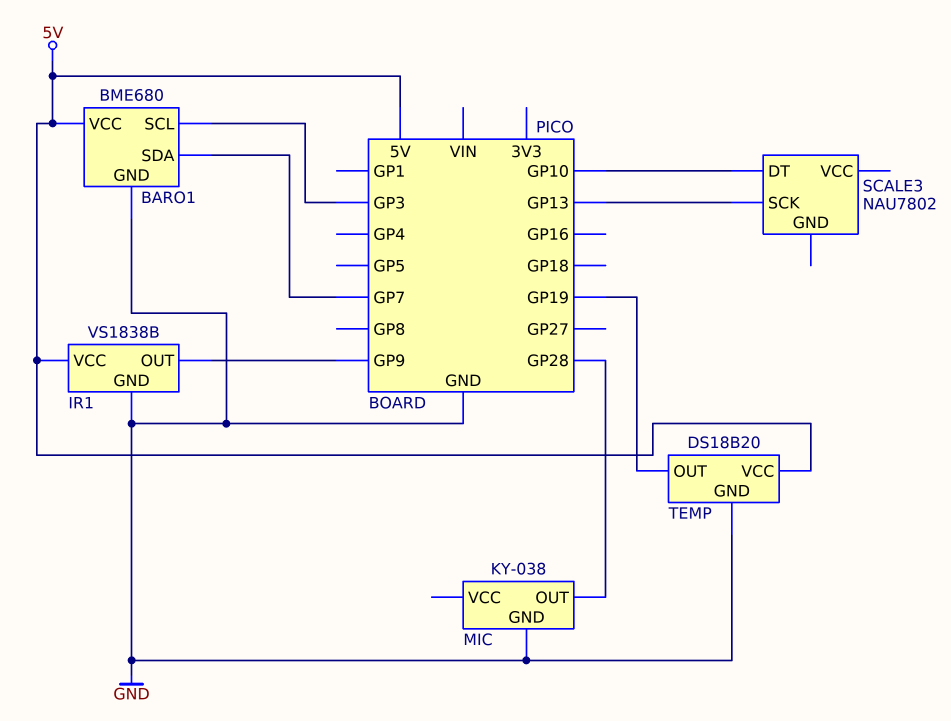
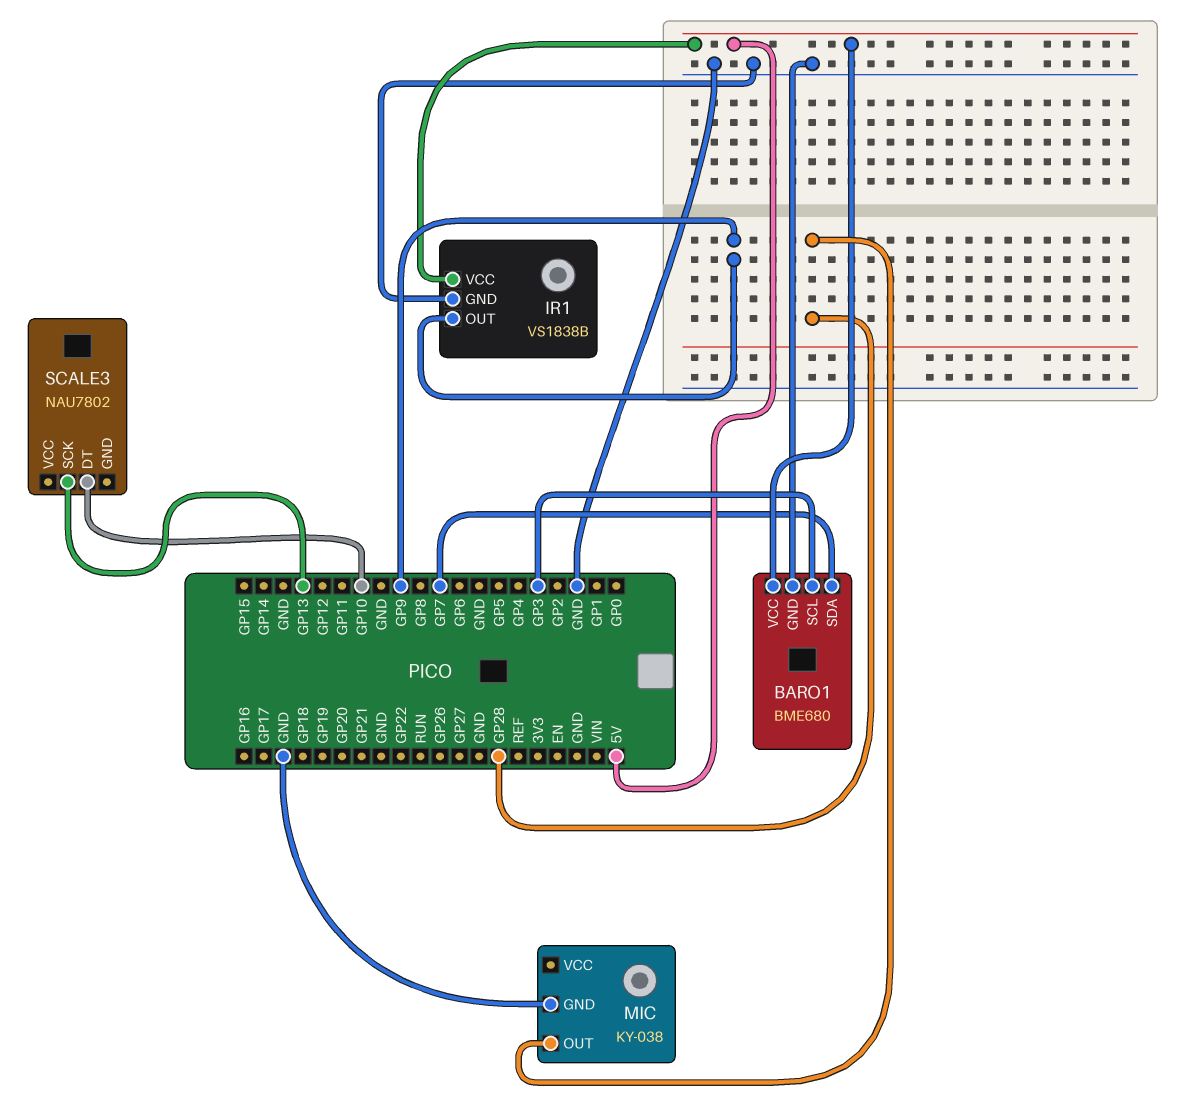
TEMP: DS18B20 -> none
TEMP pin GND: GND -> none
TEMP pin OUT: GP19 -> none
TEMP pin VCC: 5V -> none

